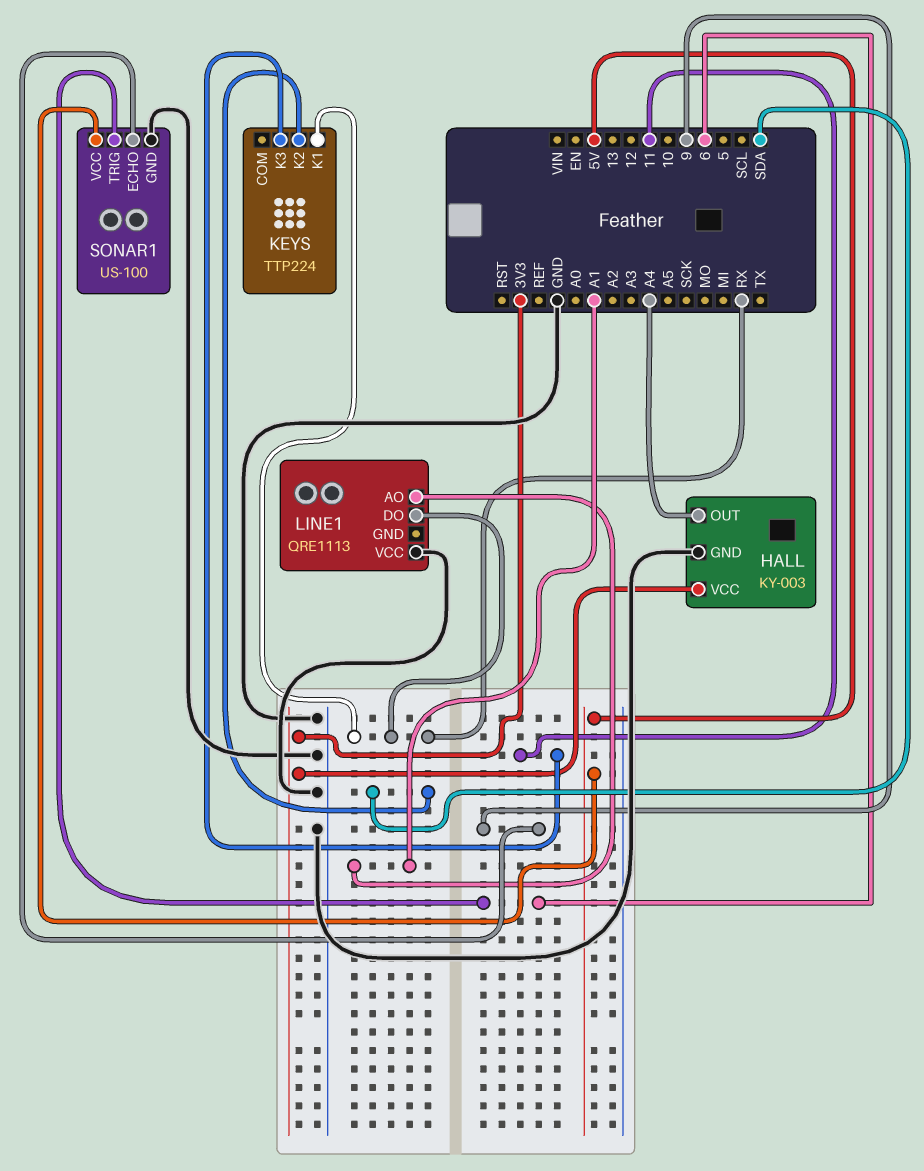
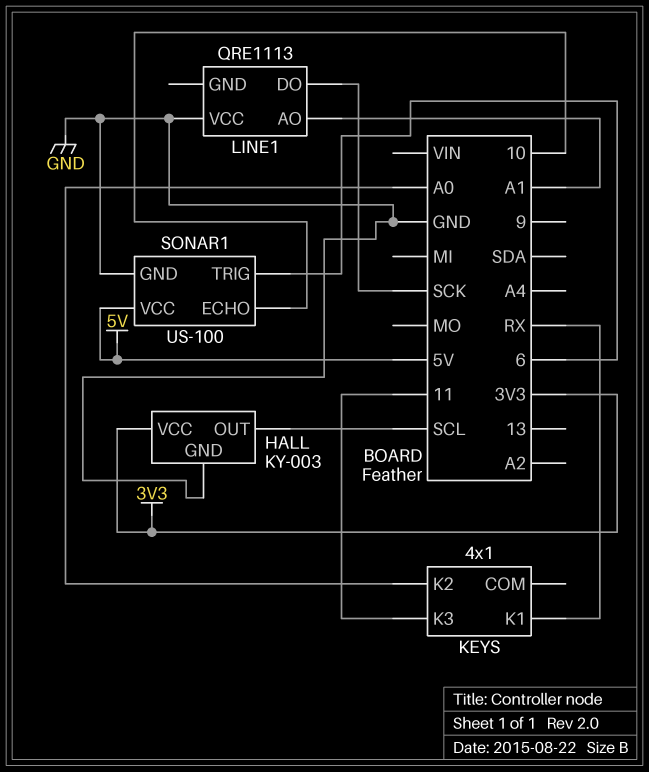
HALL pin OUT: A4 -> SCL
KEYS: TTP224 -> 4x1
KEYS pin K2: SDA -> A0
LINE1 pin DO: RX -> SCK
SONAR1 pin ECHO: 9 -> 10

